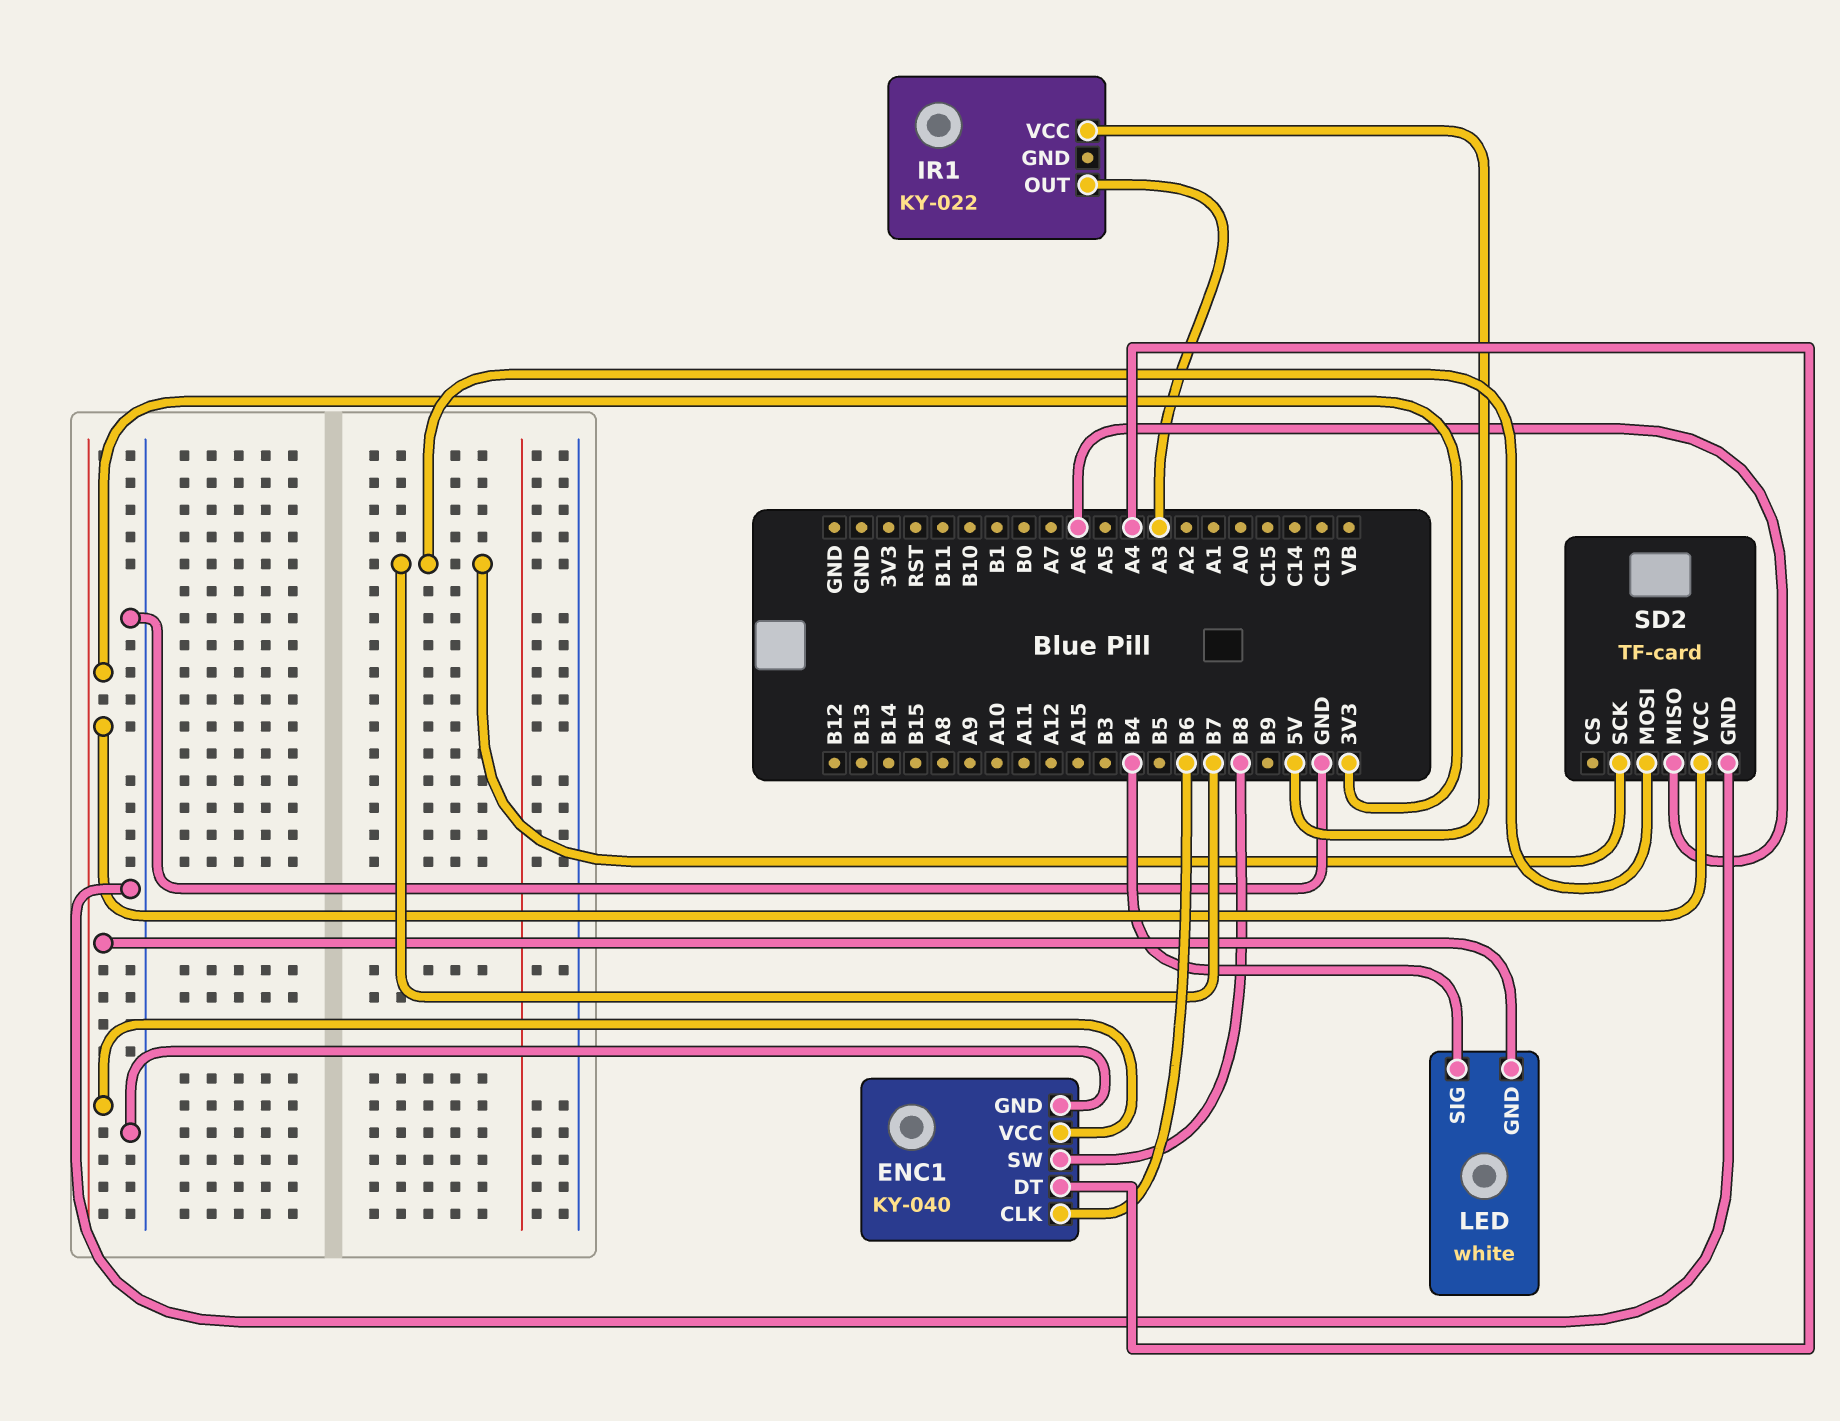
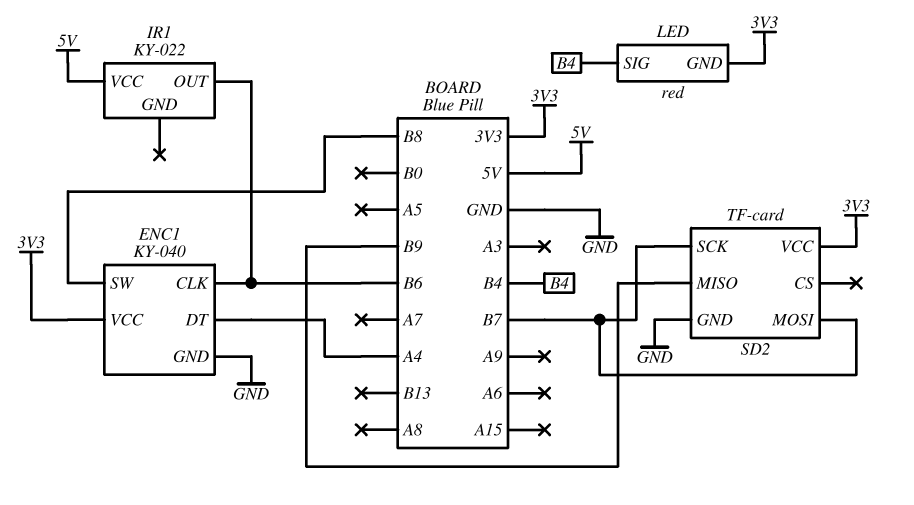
IR1 pin OUT: A3 -> B6
LED: white -> red
SD2 pin MISO: A6 -> B9

